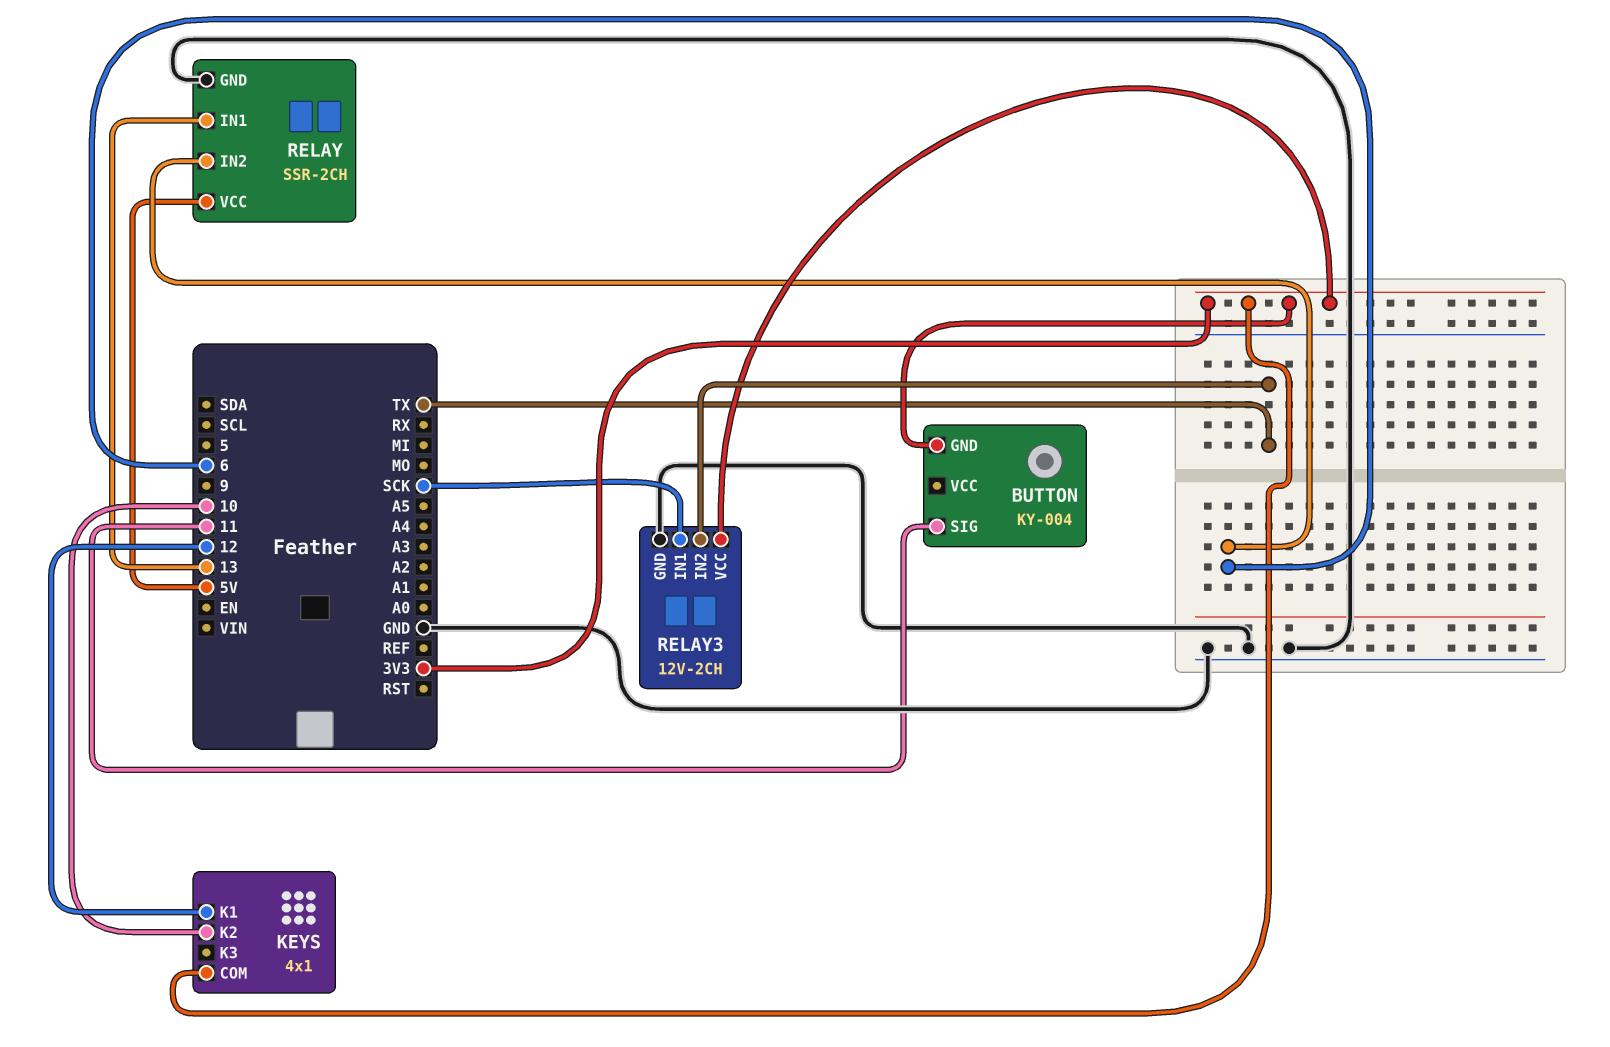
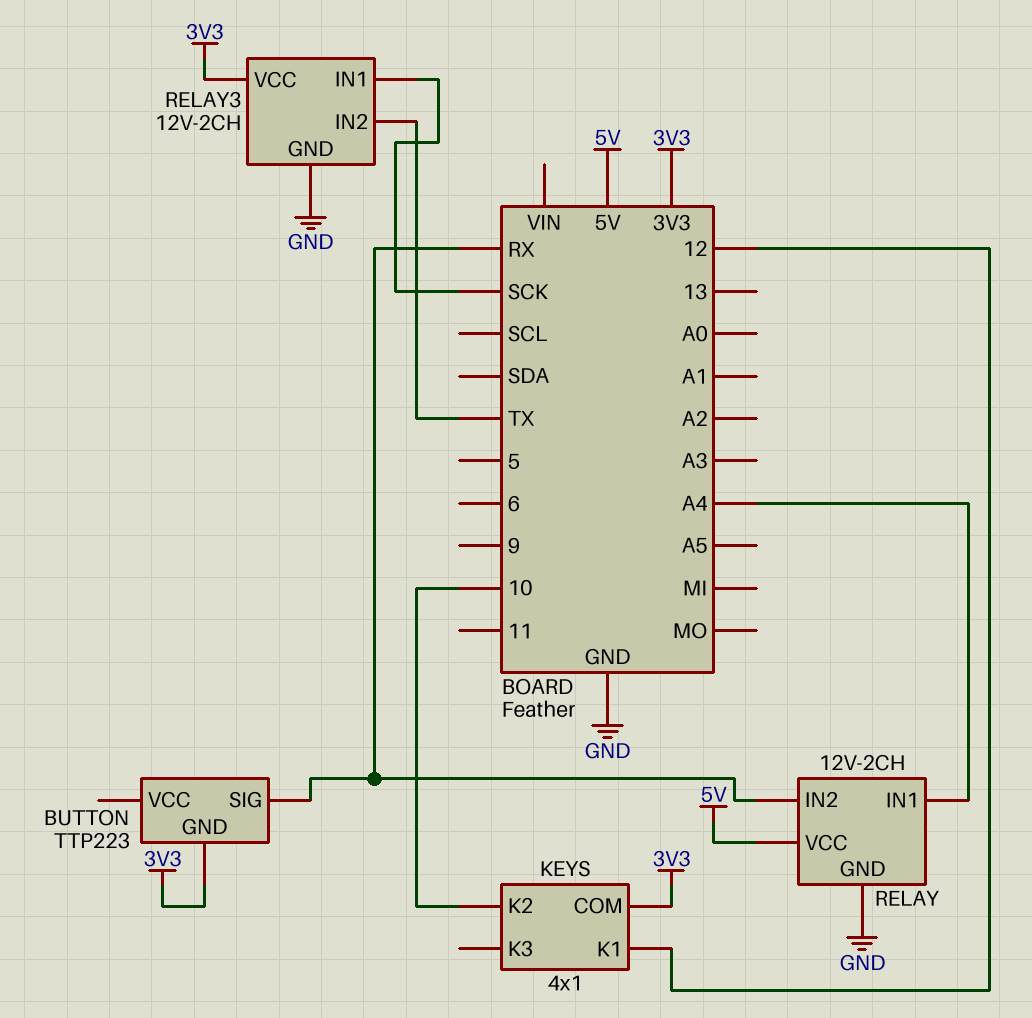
BUTTON: KY-004 -> TTP223
BUTTON pin SIG: 11 -> RX
RELAY: SSR-2CH -> 12V-2CH
RELAY pin IN1: 13 -> A4
RELAY pin IN2: 6 -> RX

